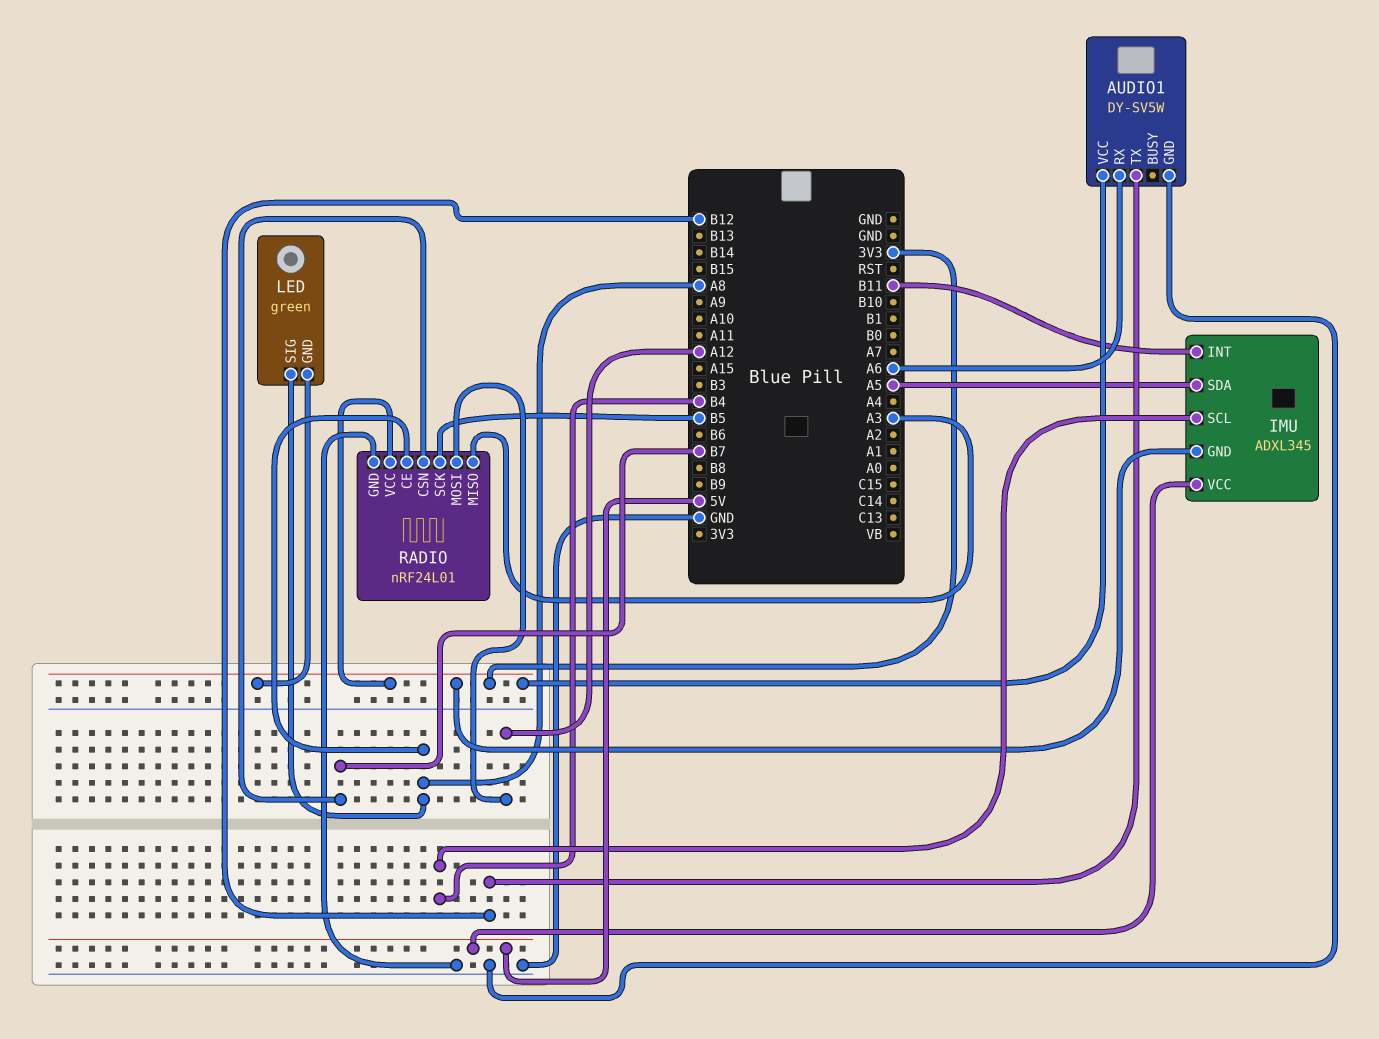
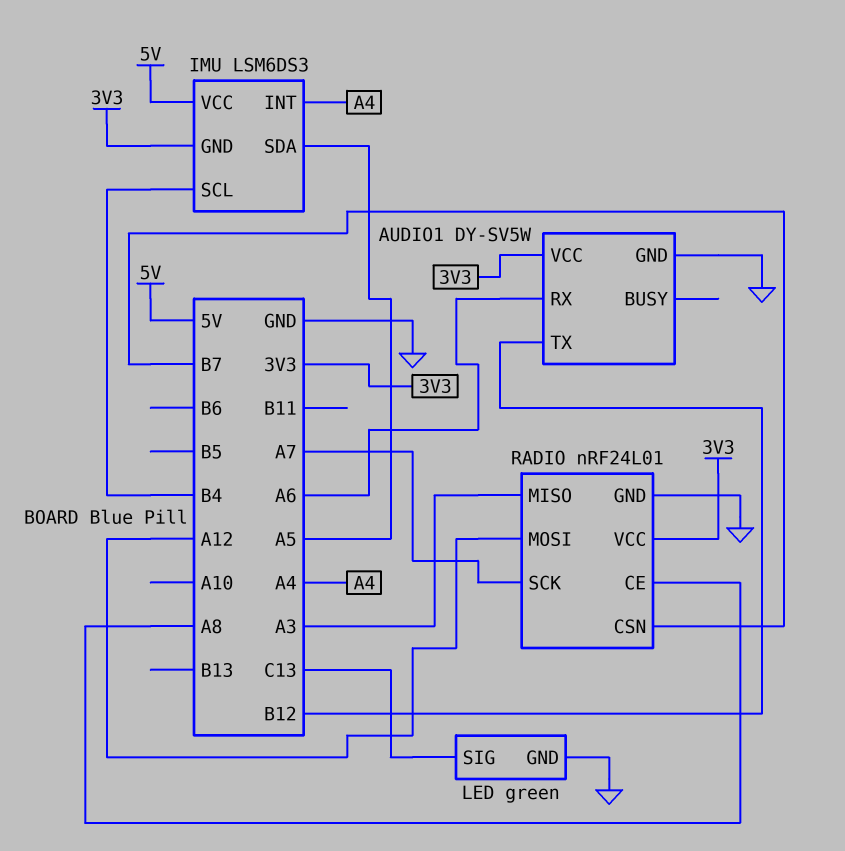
IMU: ADXL345 -> LSM6DS3
IMU pin INT: B11 -> A4
LED pin GND: 3V3 -> GND
LED pin SIG: A8 -> C13
RADIO pin SCK: B5 -> A7

